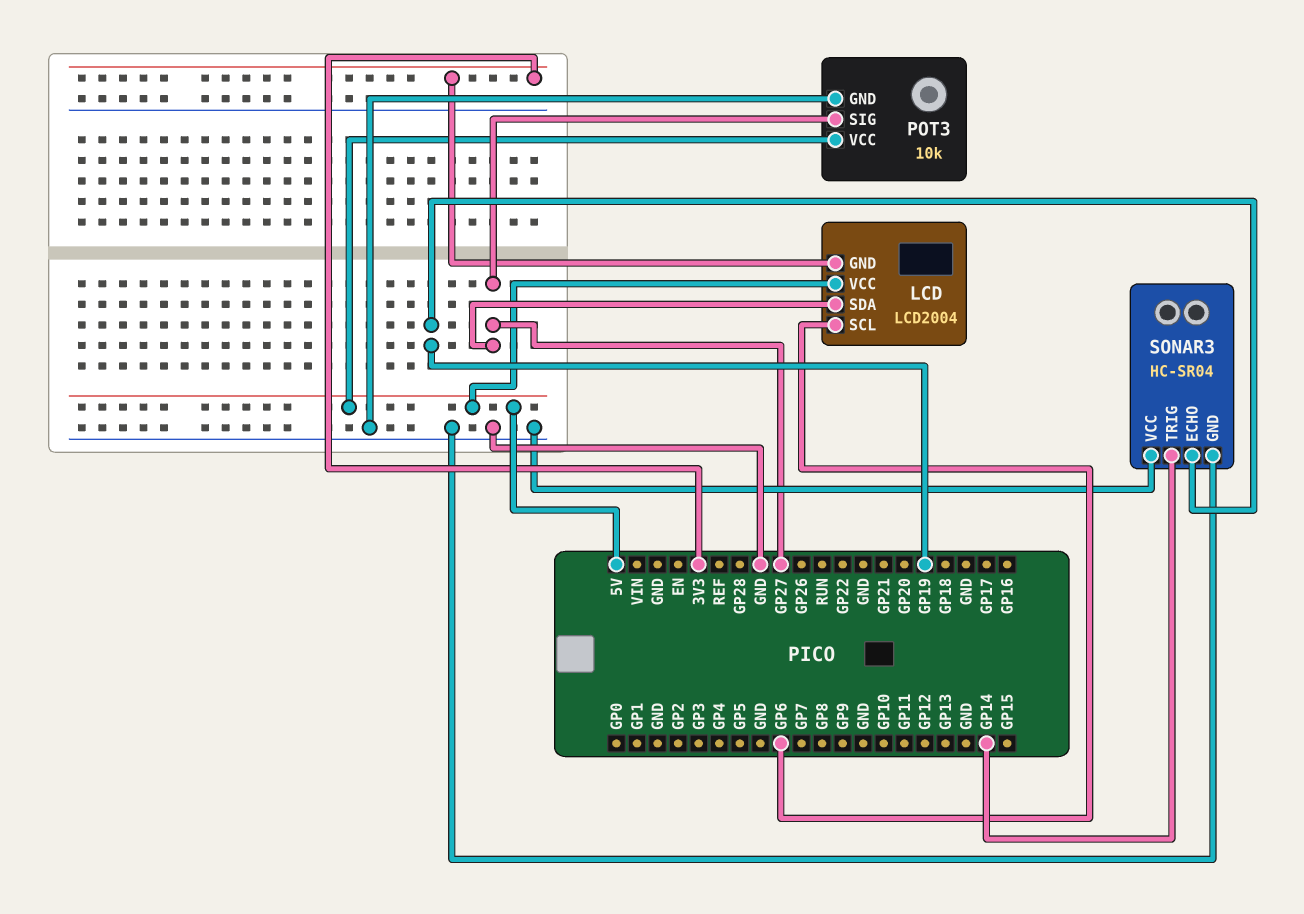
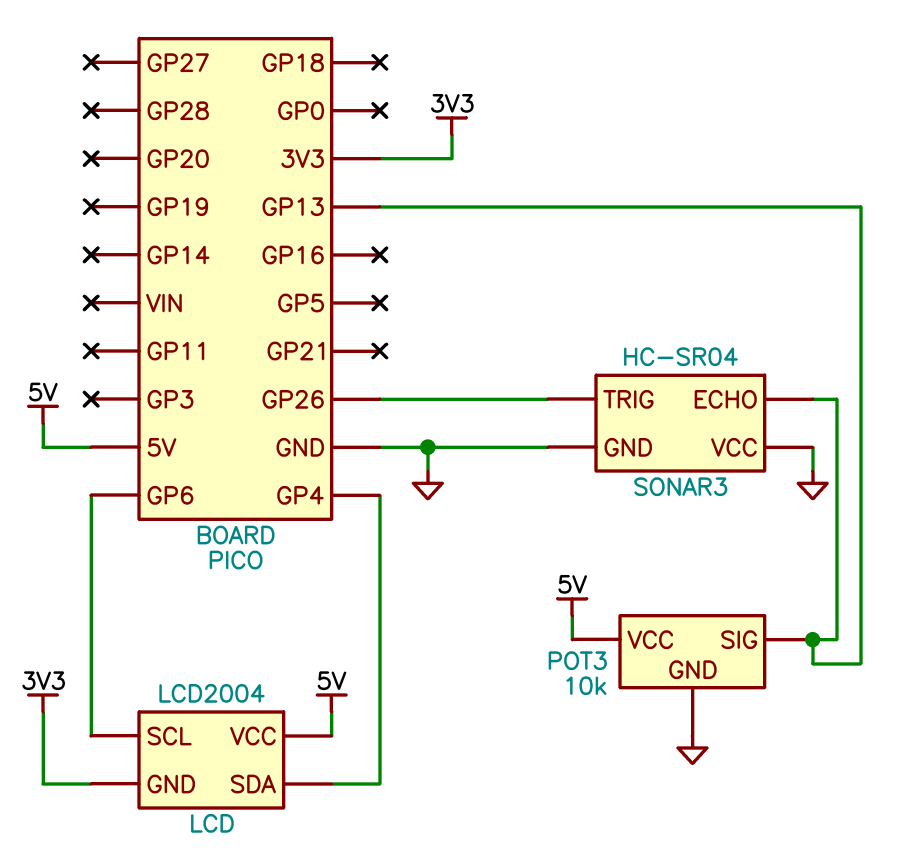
LCD pin SDA: GP27 -> GP4
POT3 pin SIG: GP27 -> GP13
SONAR3 pin ECHO: GP19 -> GP13
SONAR3 pin TRIG: GP14 -> GP26

